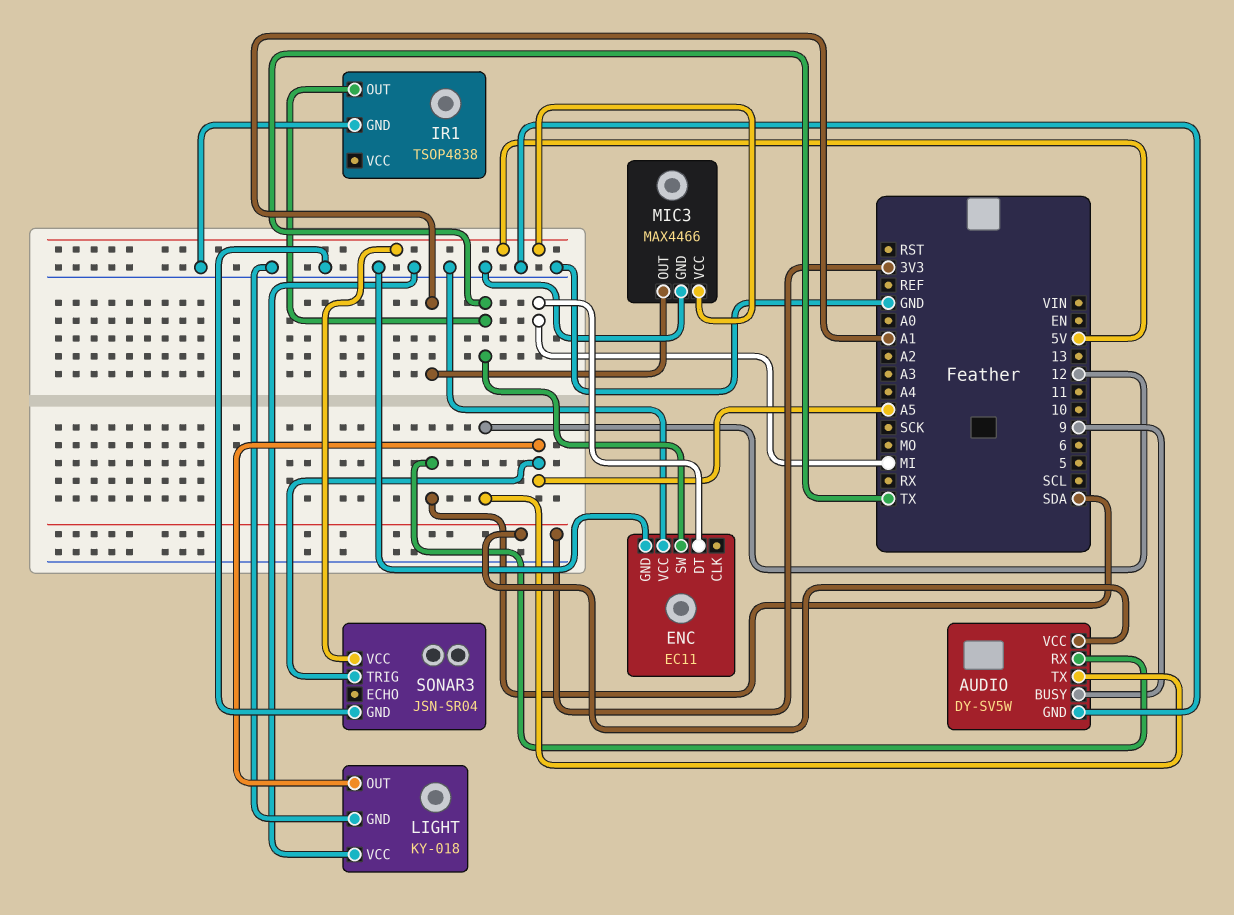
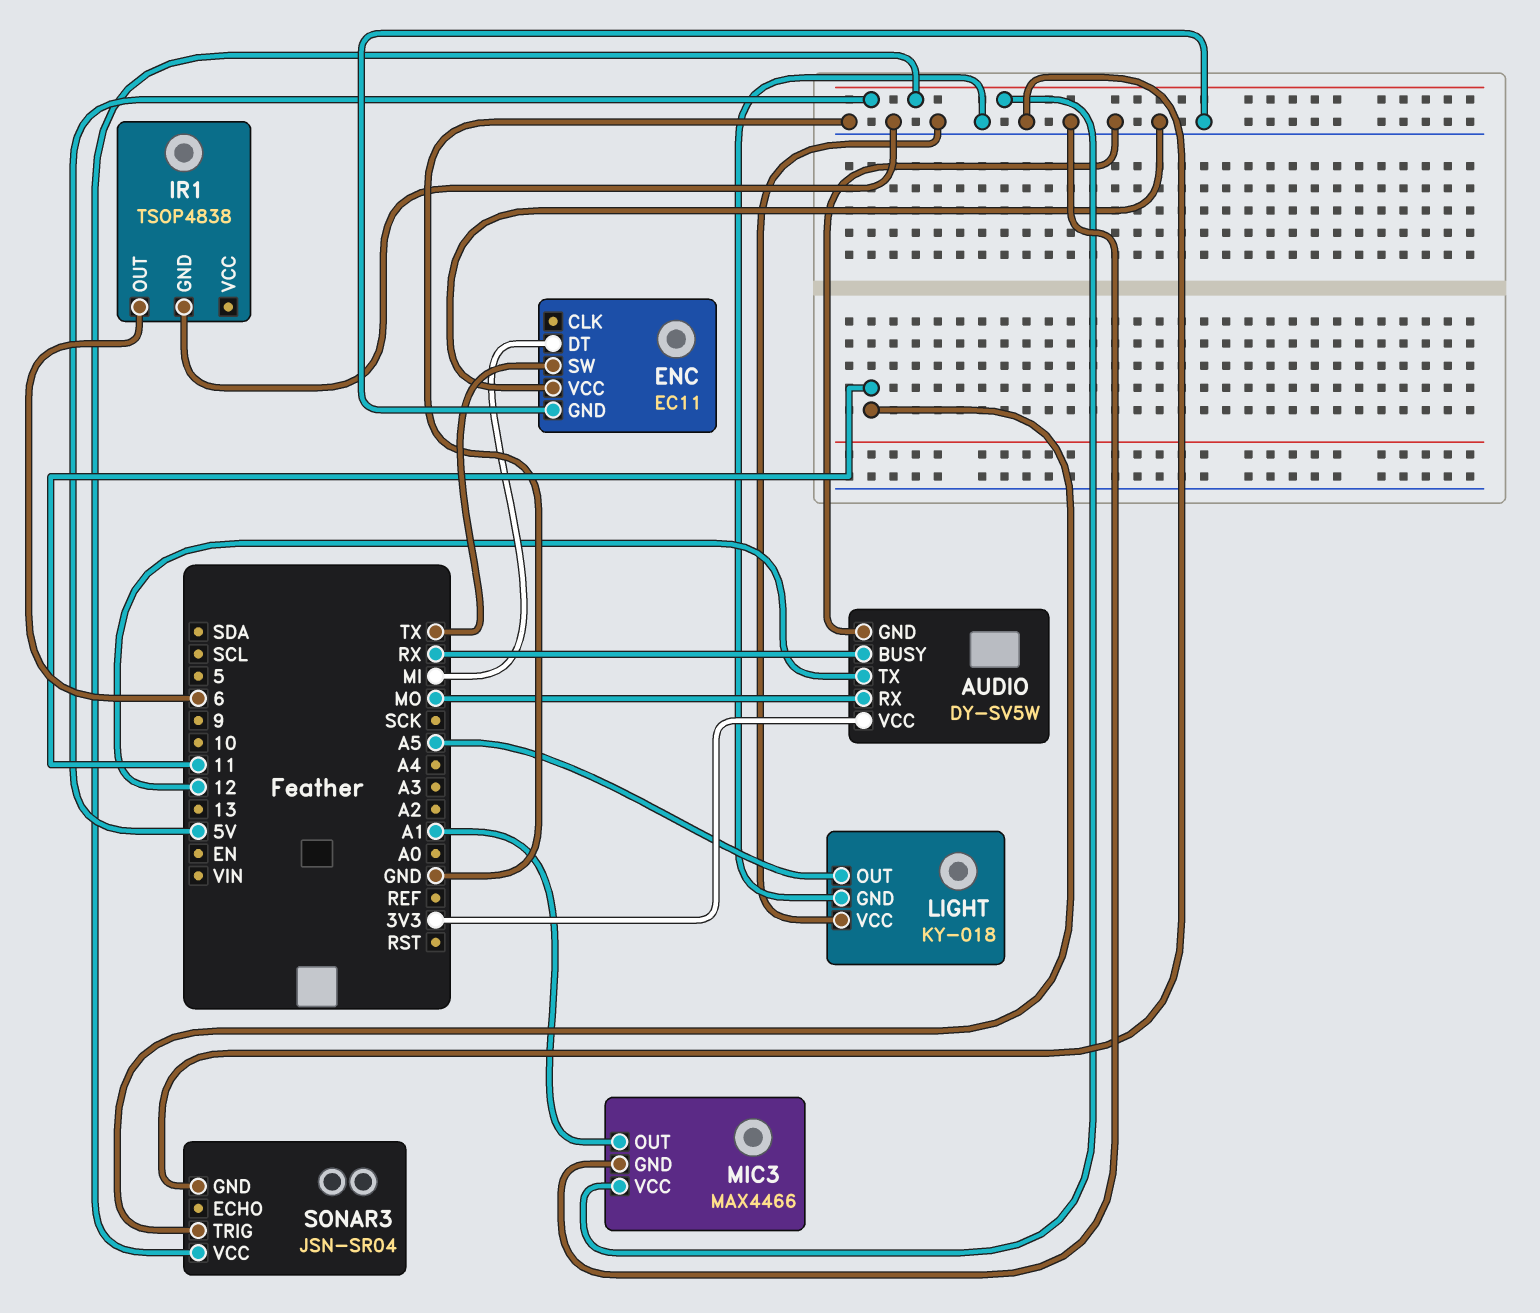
AUDIO pin BUSY: 9 -> RX
AUDIO pin RX: SDA -> MO
IR1 pin OUT: TX -> 6
SONAR3 pin TRIG: A5 -> 11

